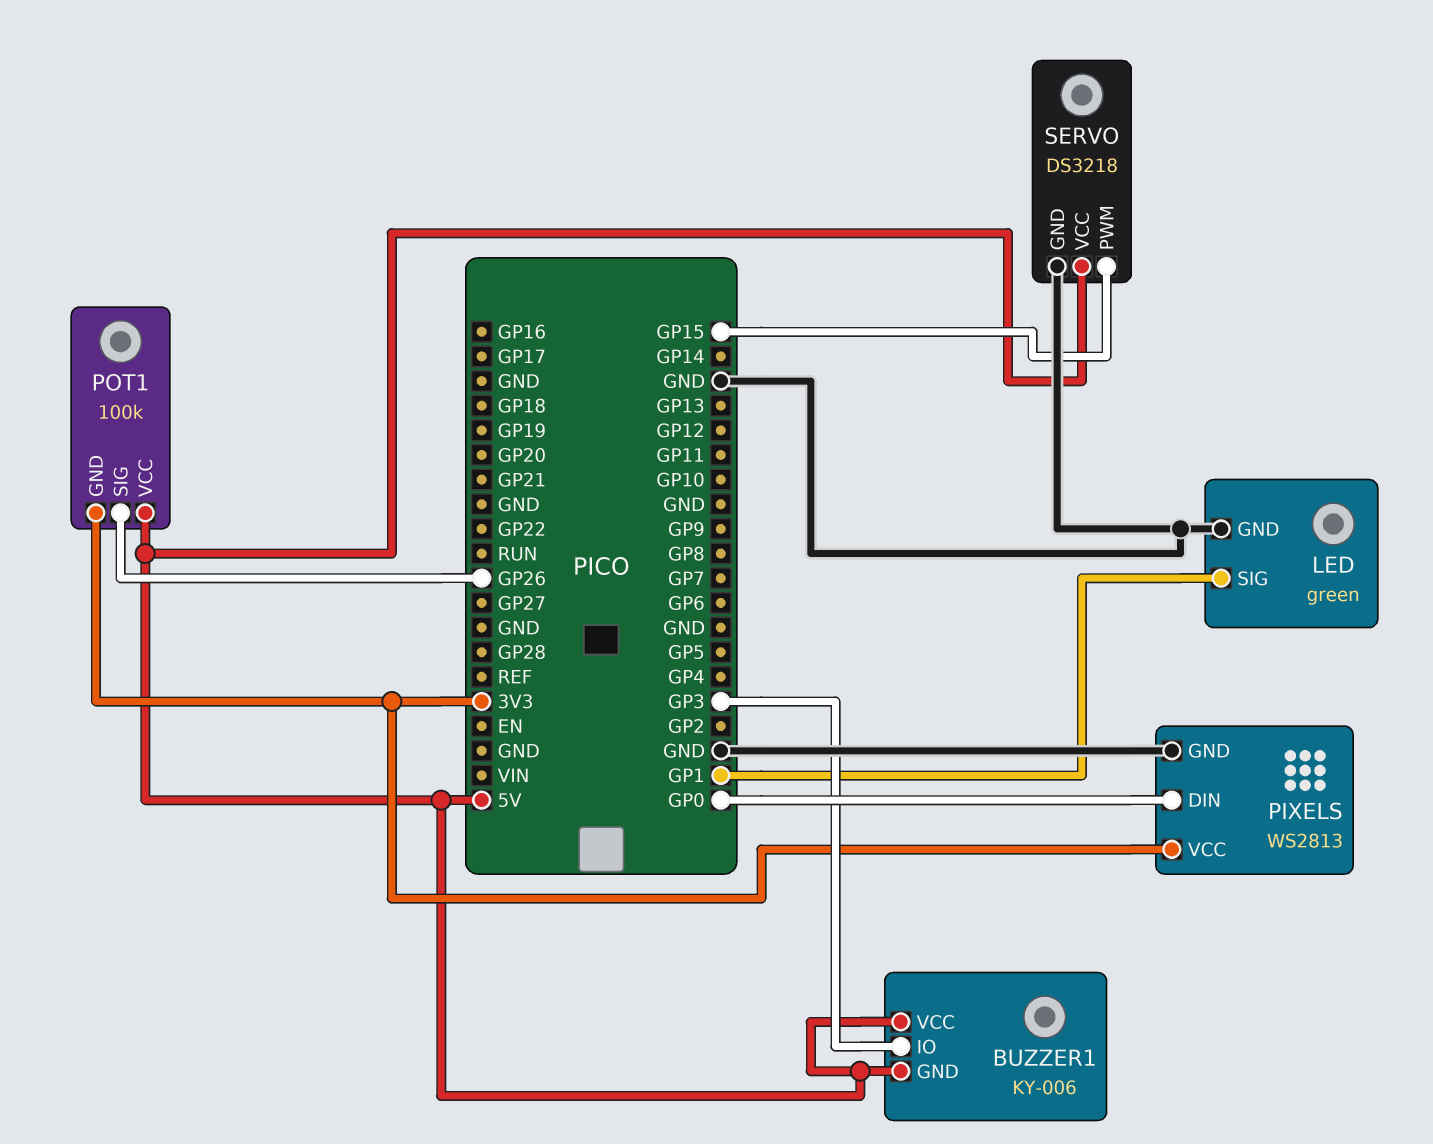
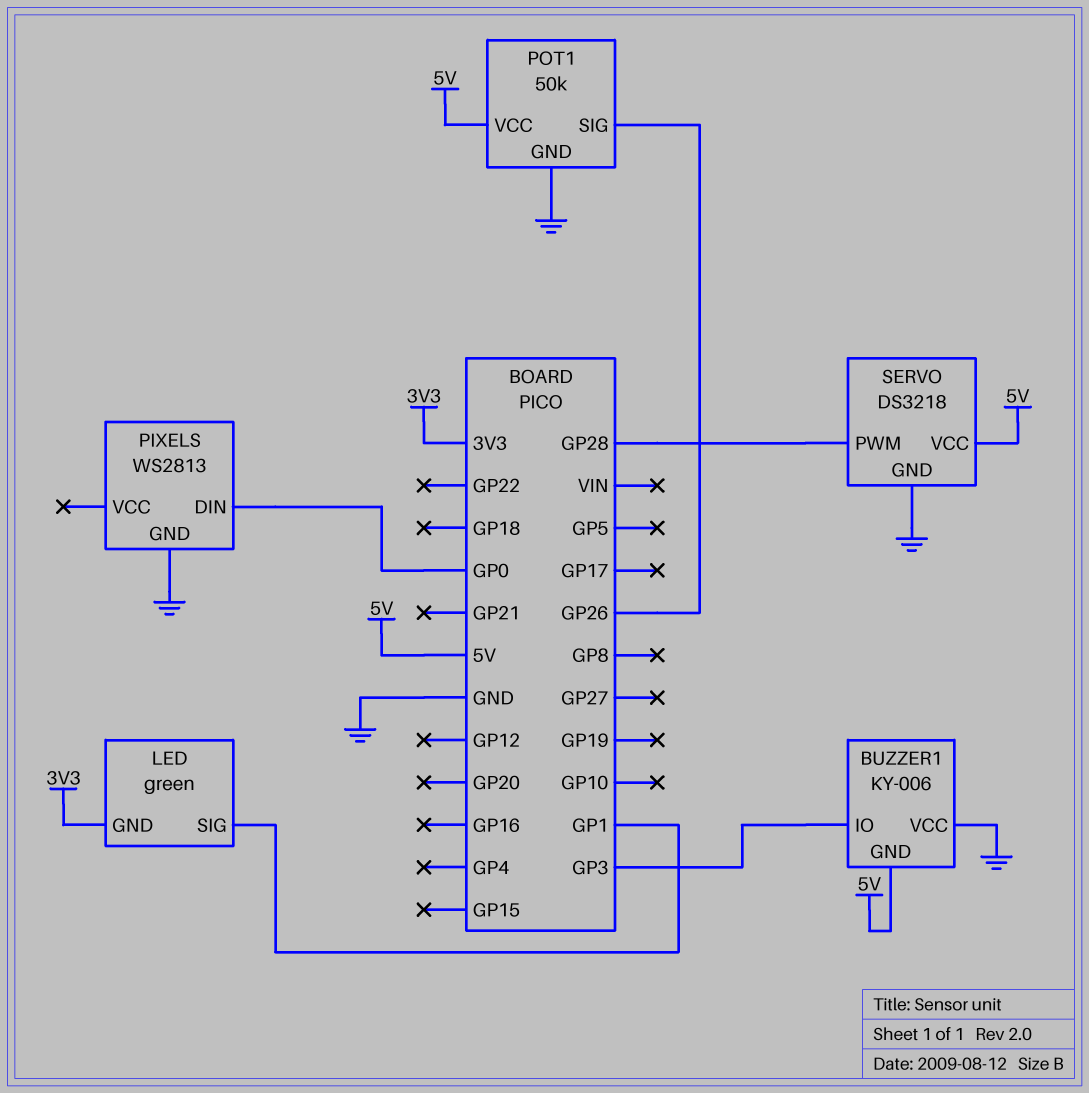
BUZZER1 pin VCC: 5V -> GND
LED pin GND: GND -> 3V3
PIXELS pin VCC: 3V3 -> none
POT1: 100k -> 50k
POT1 pin GND: 3V3 -> GND
SERVO pin PWM: GP15 -> GP28

